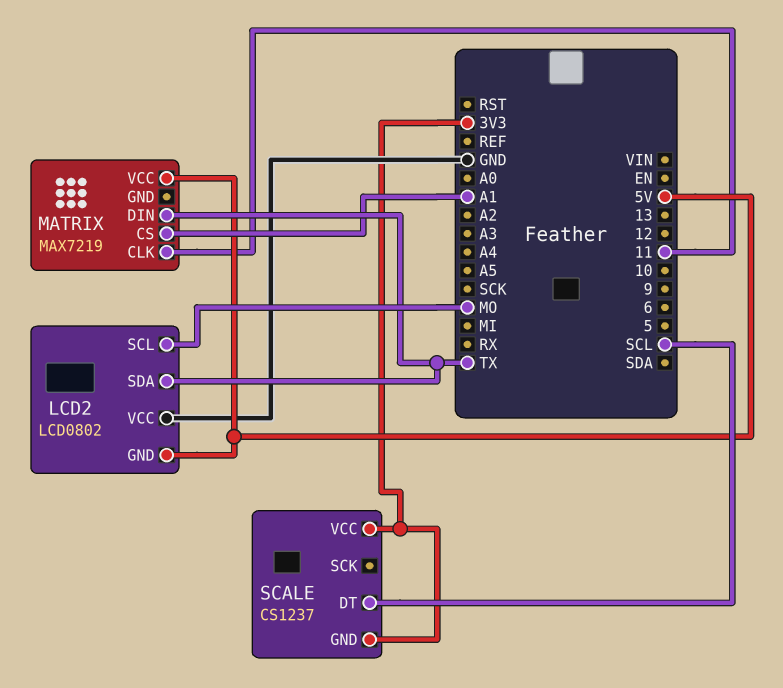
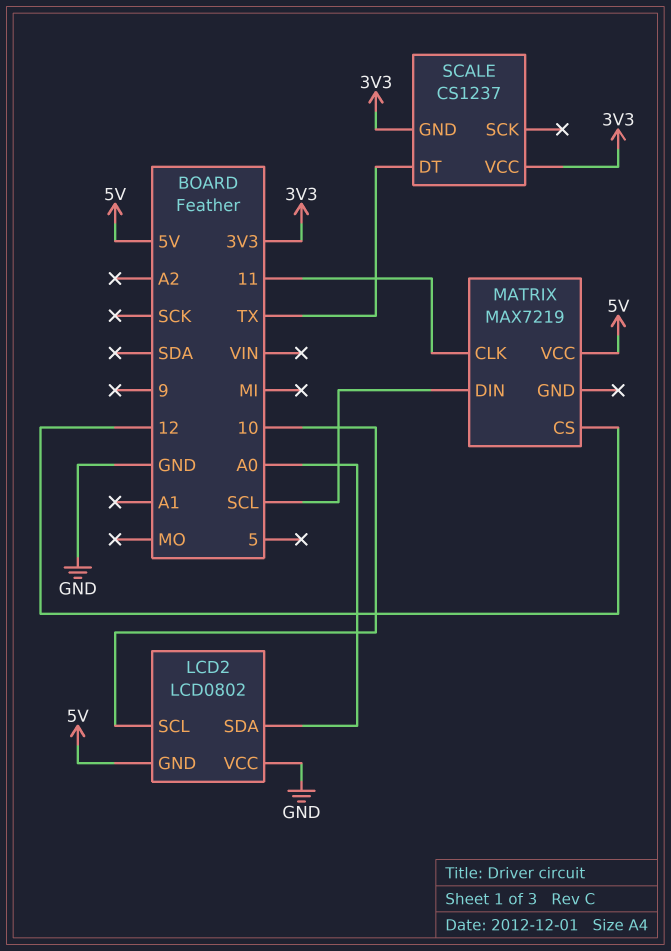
LCD2 pin SCL: MO -> 10
LCD2 pin SDA: TX -> A0
MATRIX pin CS: A1 -> 12
MATRIX pin DIN: TX -> SCL
SCALE pin DT: SCL -> TX

